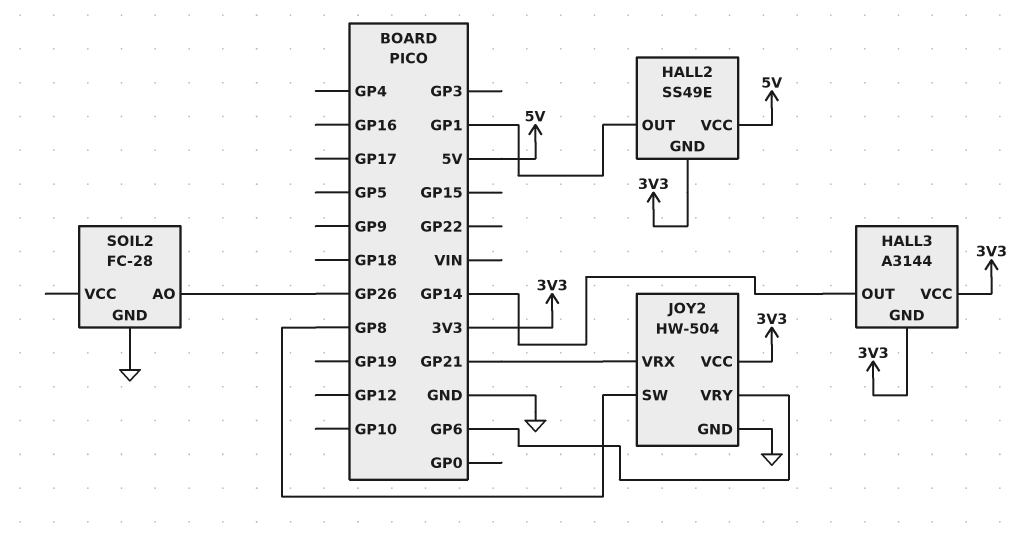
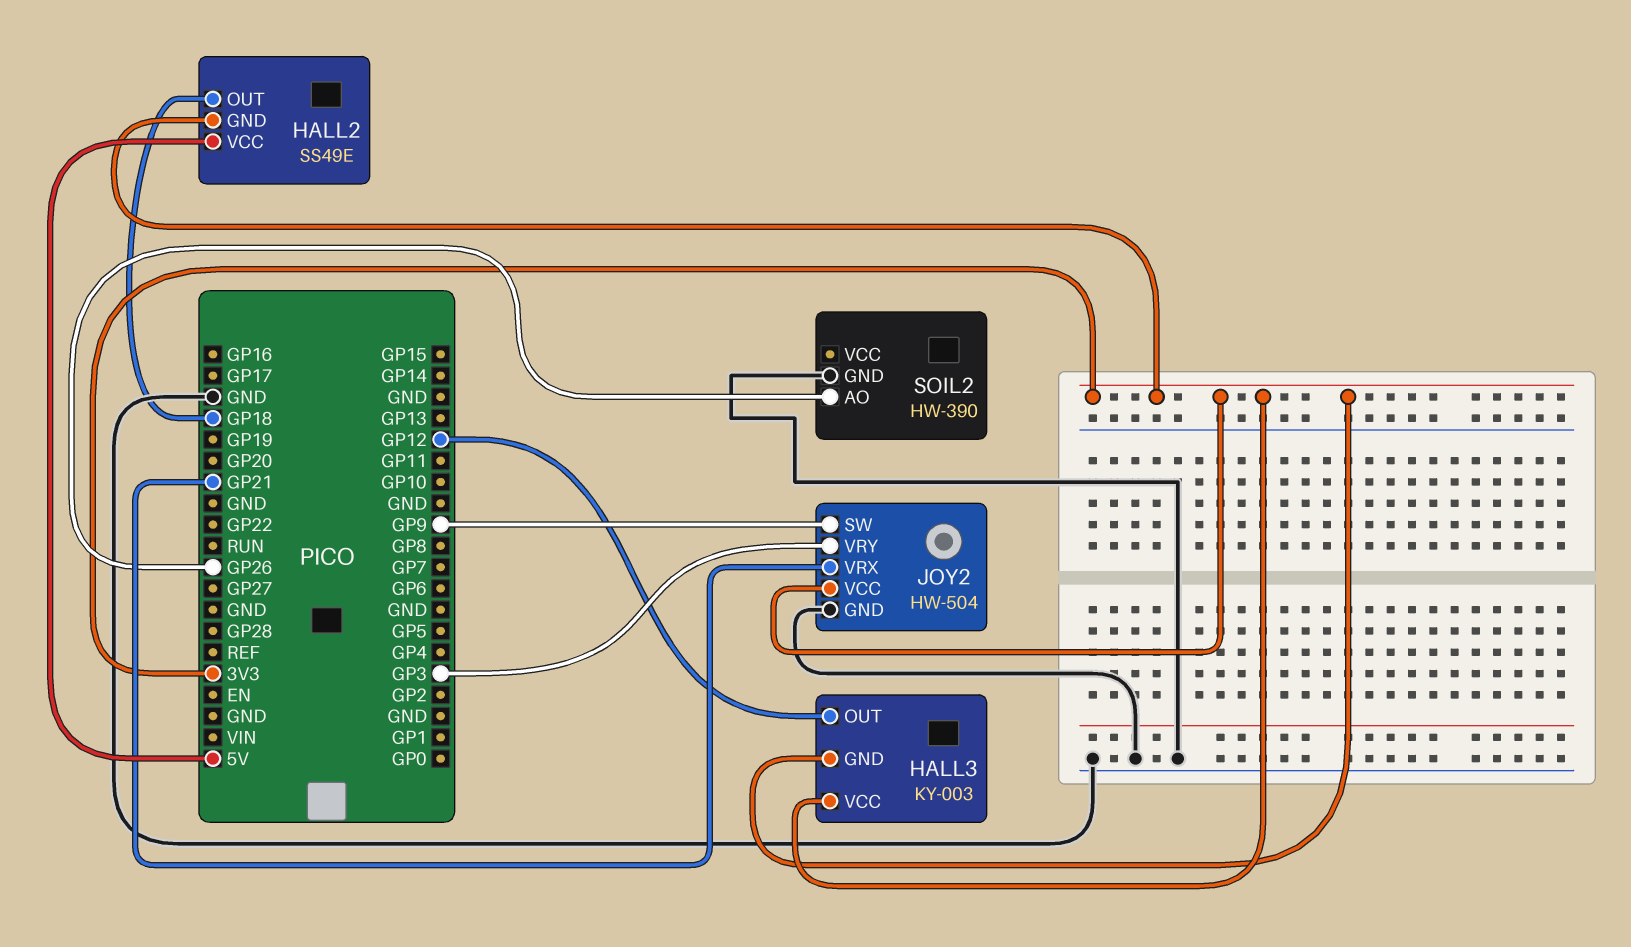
HALL2 pin OUT: GP1 -> GP18
HALL3: A3144 -> KY-003
HALL3 pin OUT: GP14 -> GP12
JOY2 pin SW: GP8 -> GP9
JOY2 pin VRY: GP6 -> GP3
SOIL2: FC-28 -> HW-390

